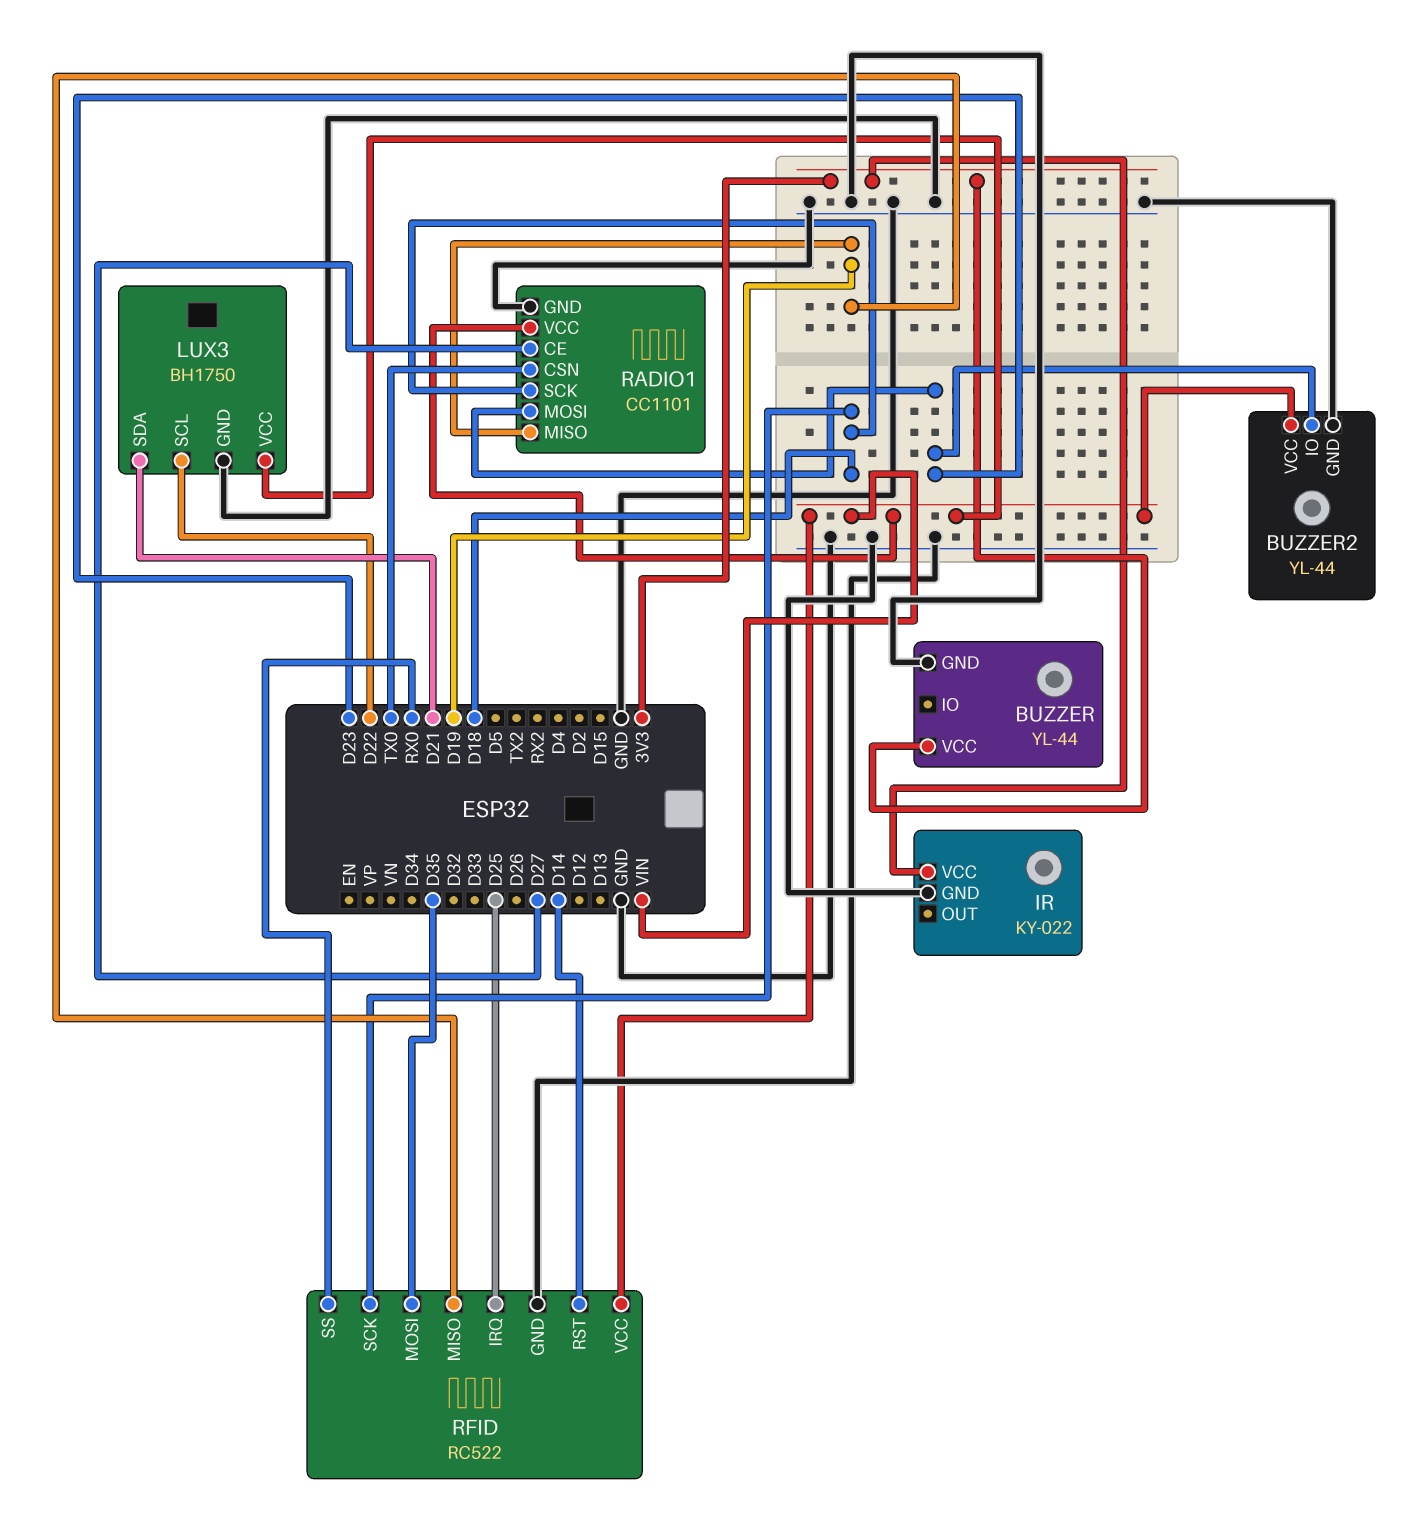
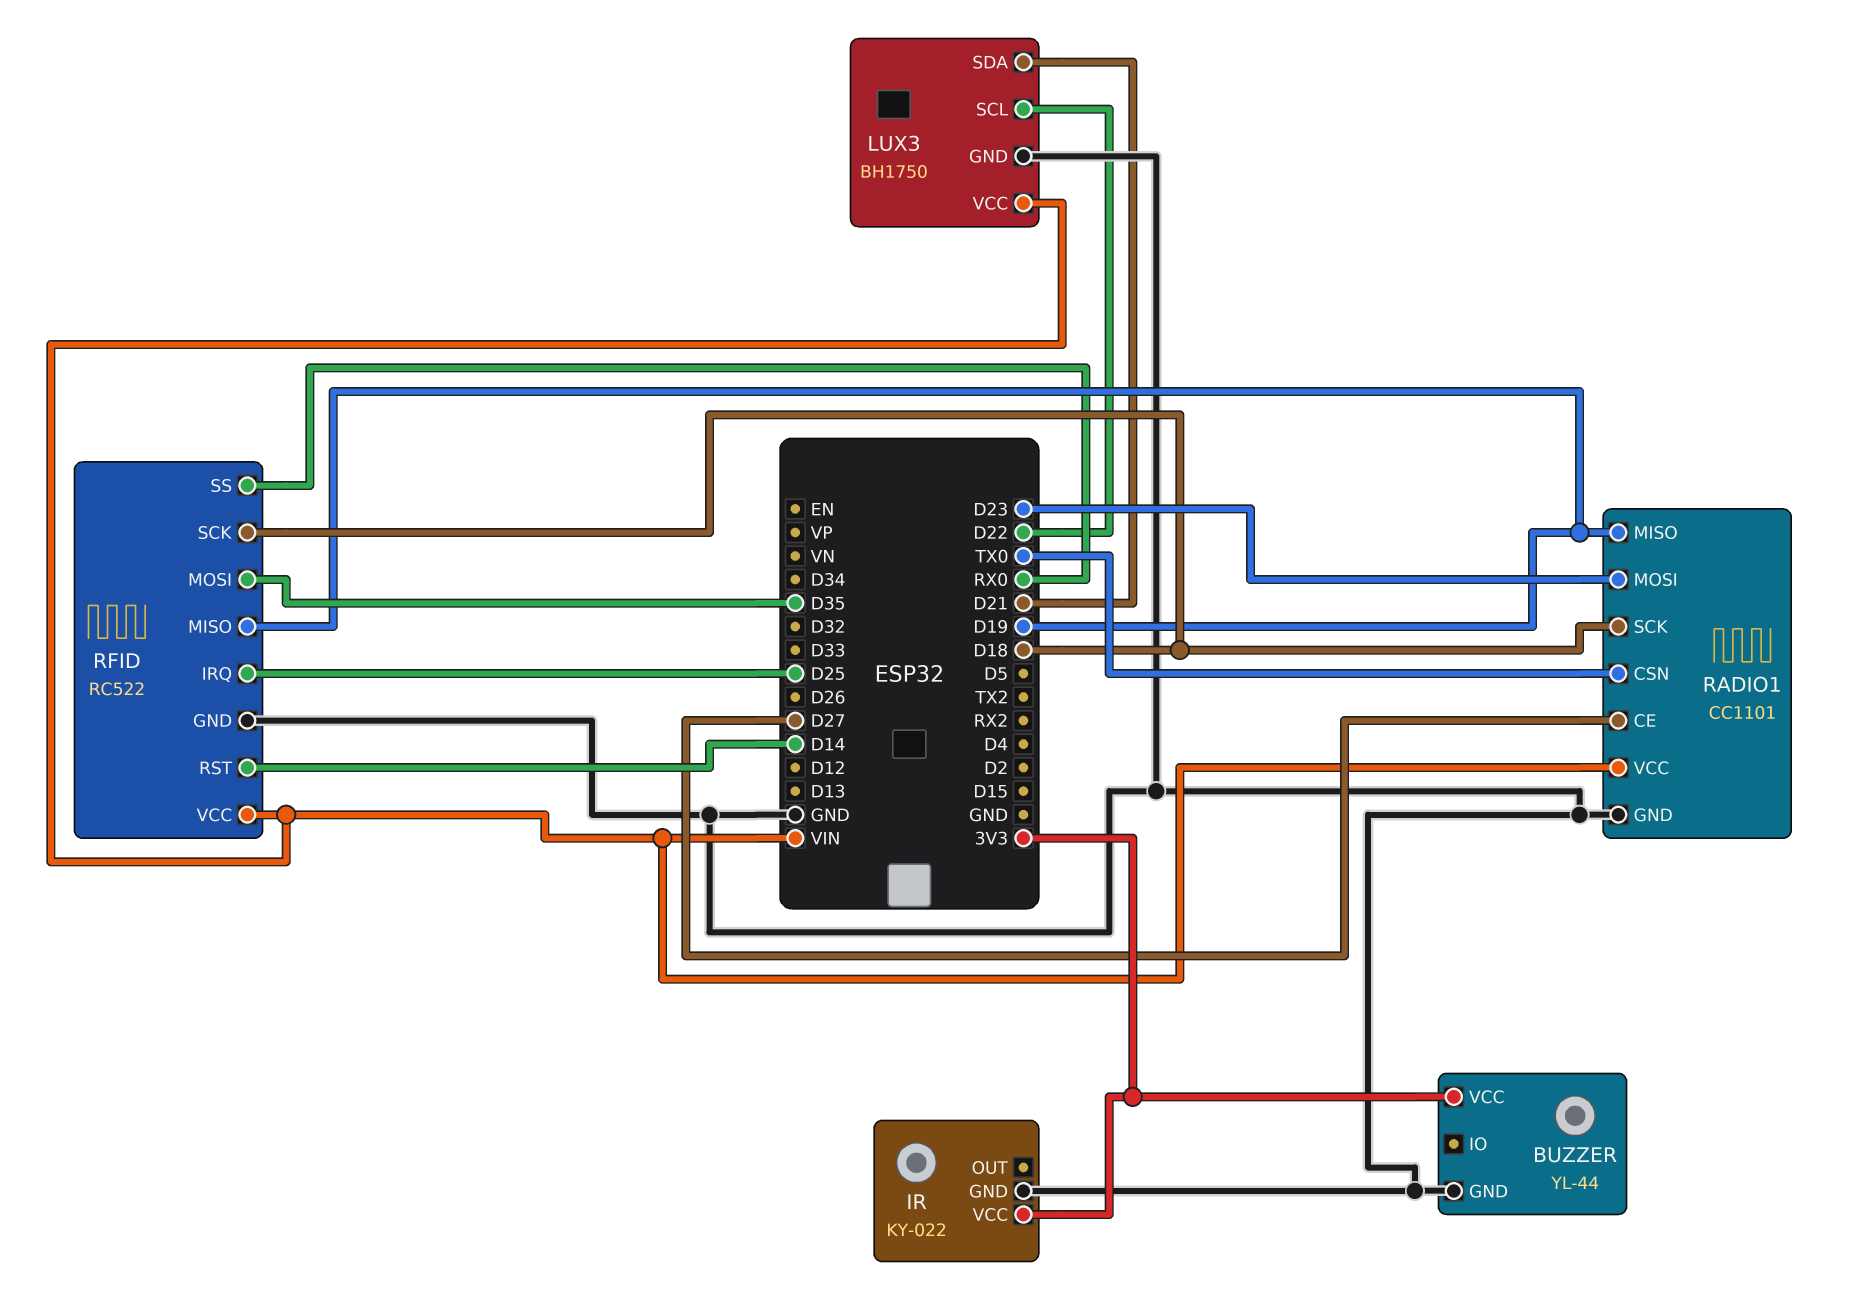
BUZZER2: YL-44 -> none
BUZZER2 pin GND: GND -> none
BUZZER2 pin IO: D23 -> none
BUZZER2 pin VCC: VIN -> none

